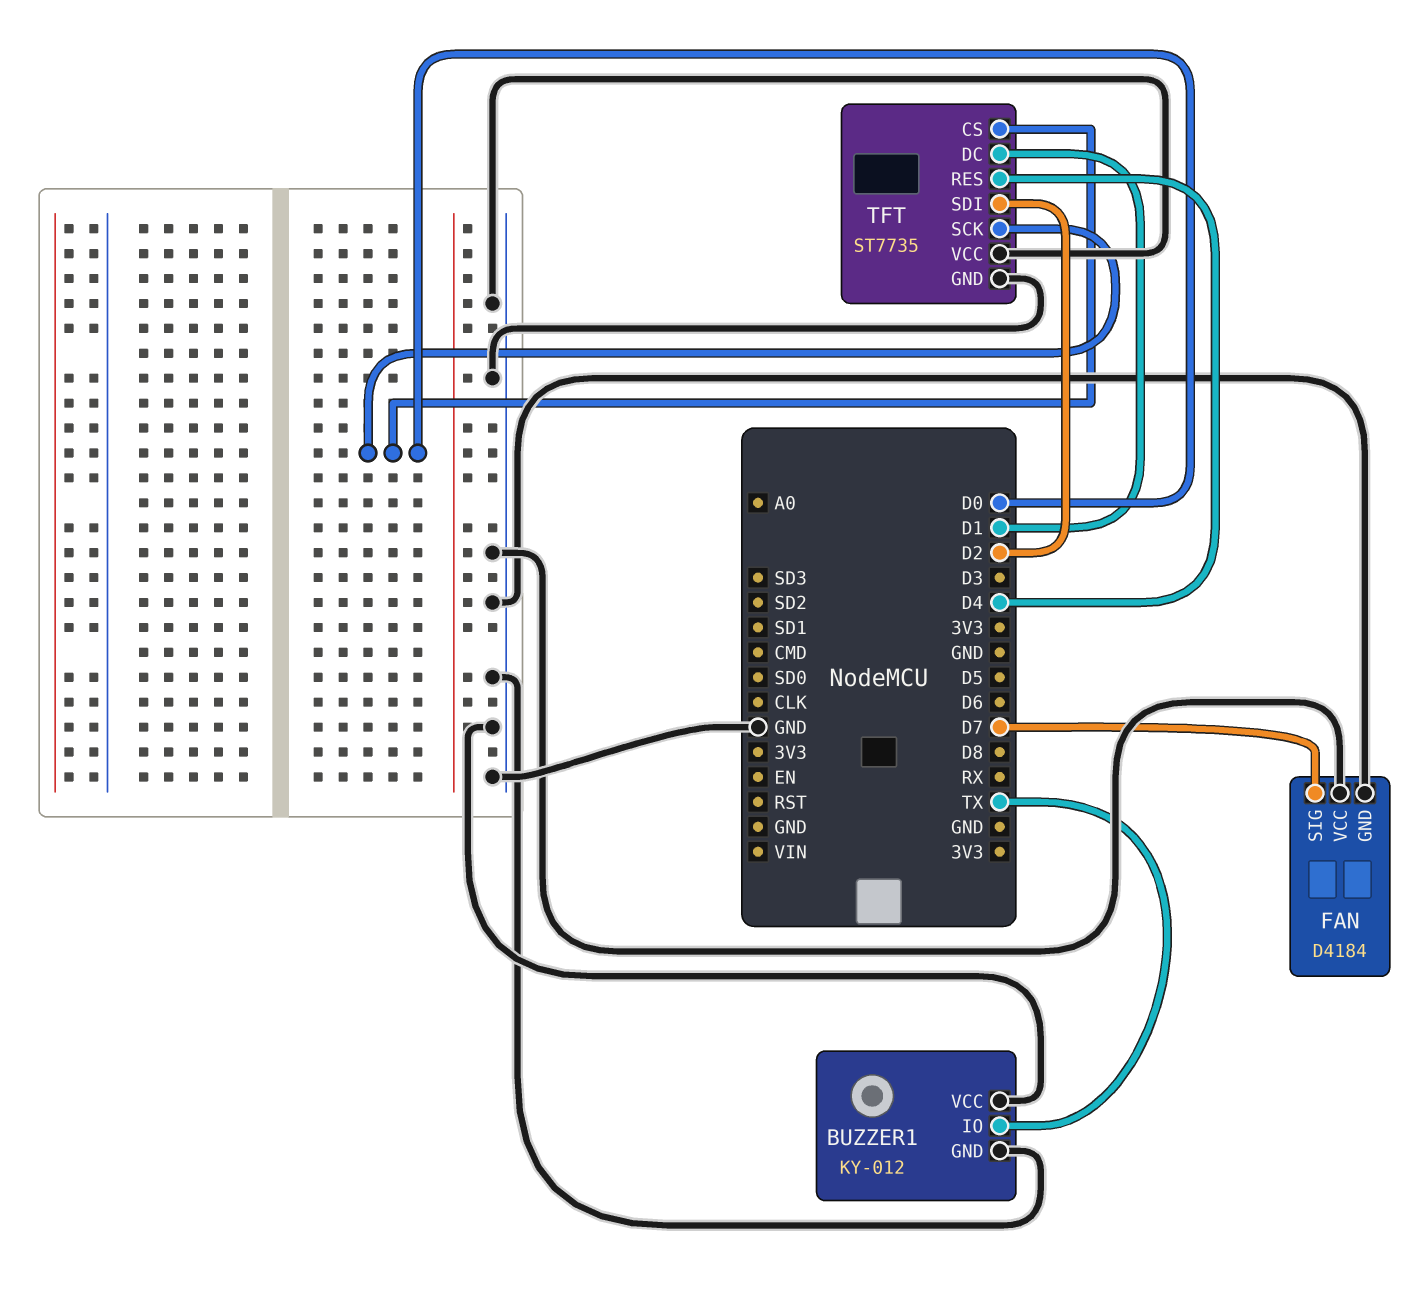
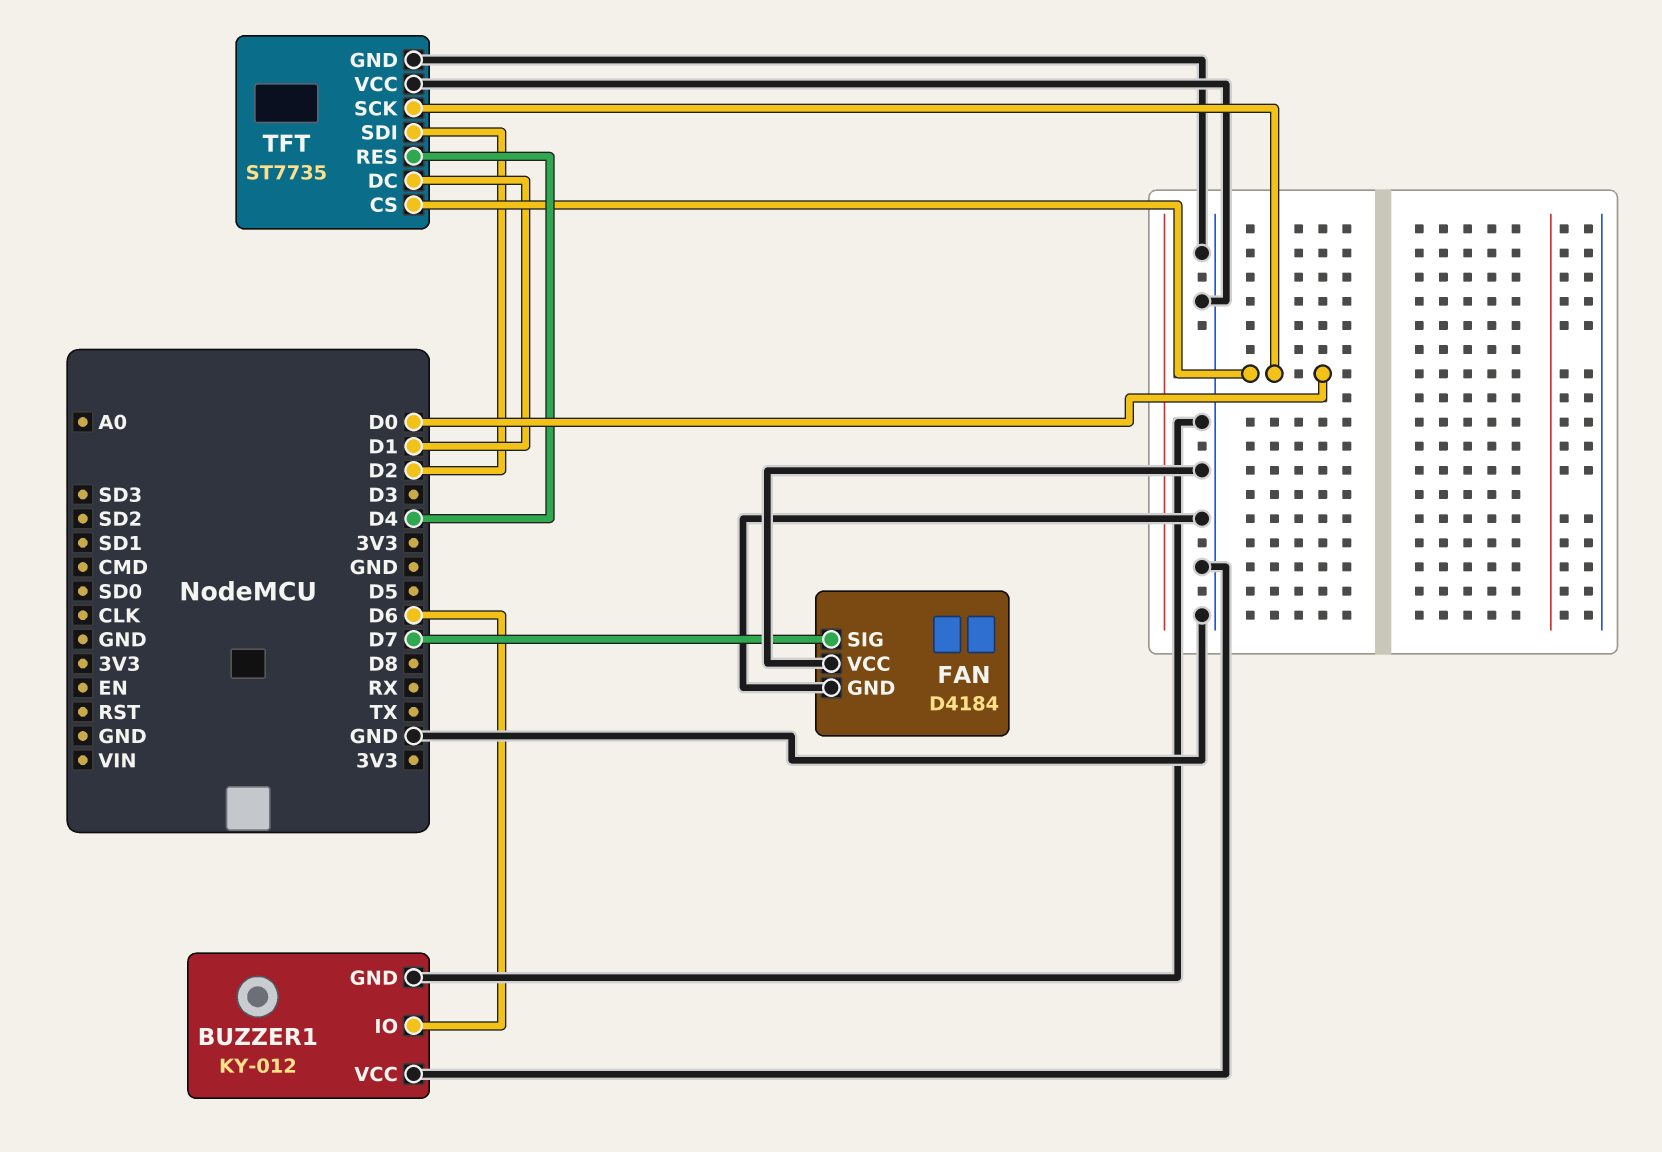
BUZZER1 pin IO: TX -> D6

